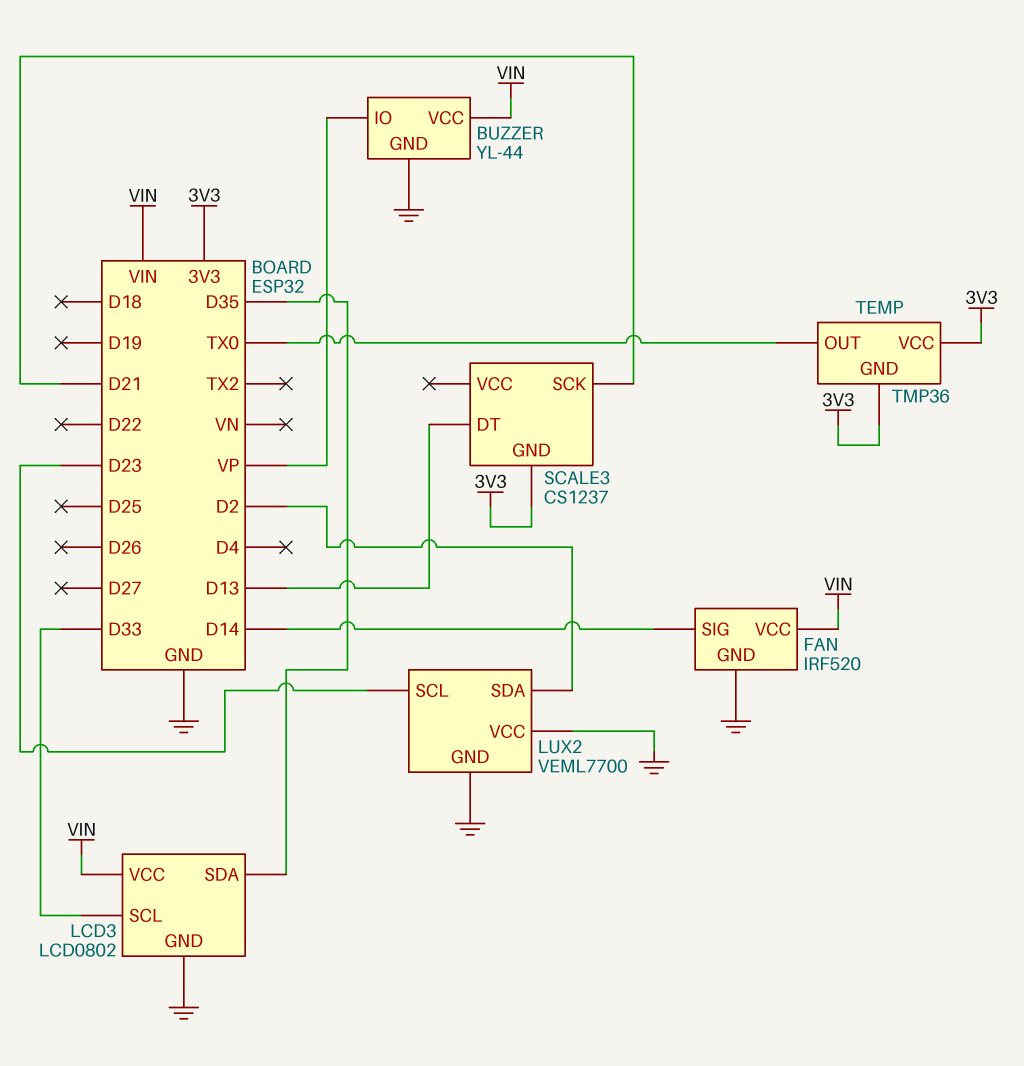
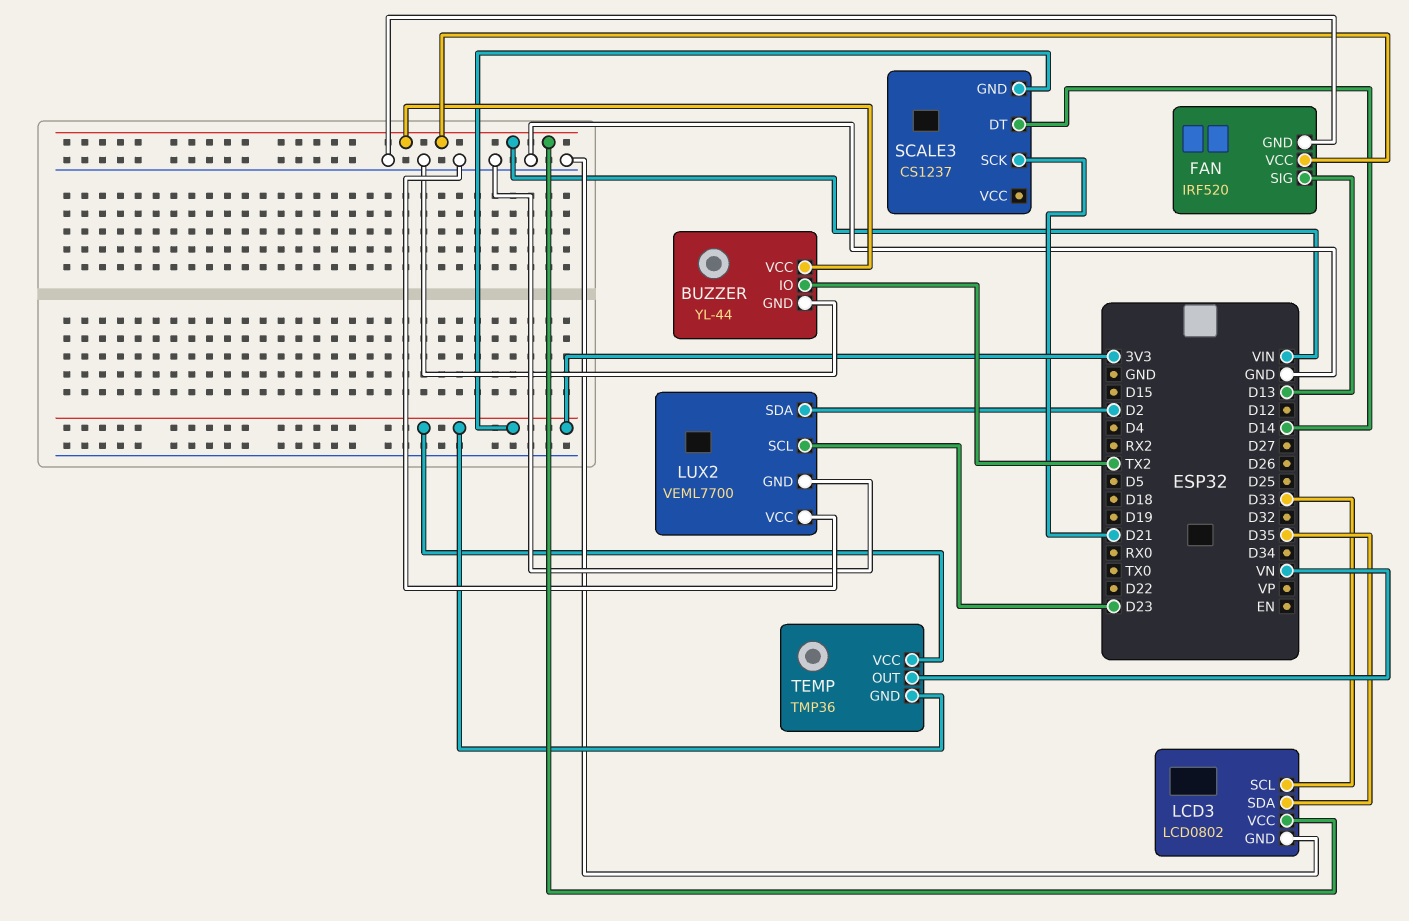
BUZZER pin IO: VP -> TX2
FAN pin SIG: D14 -> D13
SCALE3 pin DT: D13 -> D14
TEMP pin OUT: TX0 -> VN

